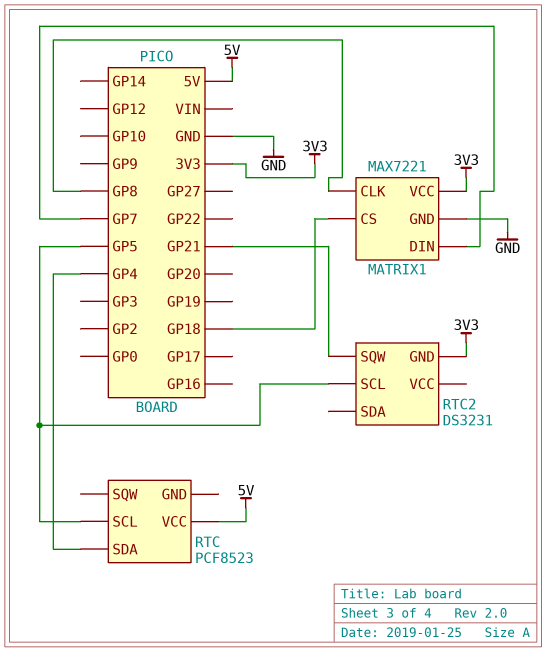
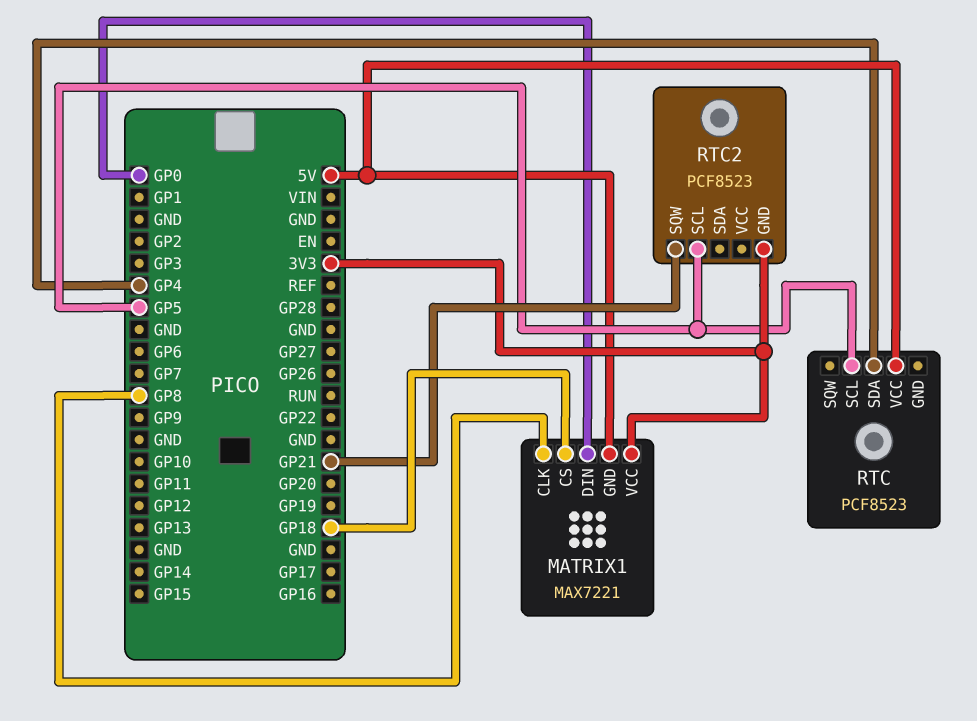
MATRIX1 pin DIN: GP7 -> GP0
MATRIX1 pin GND: GND -> 5V
RTC2: DS3231 -> PCF8523

